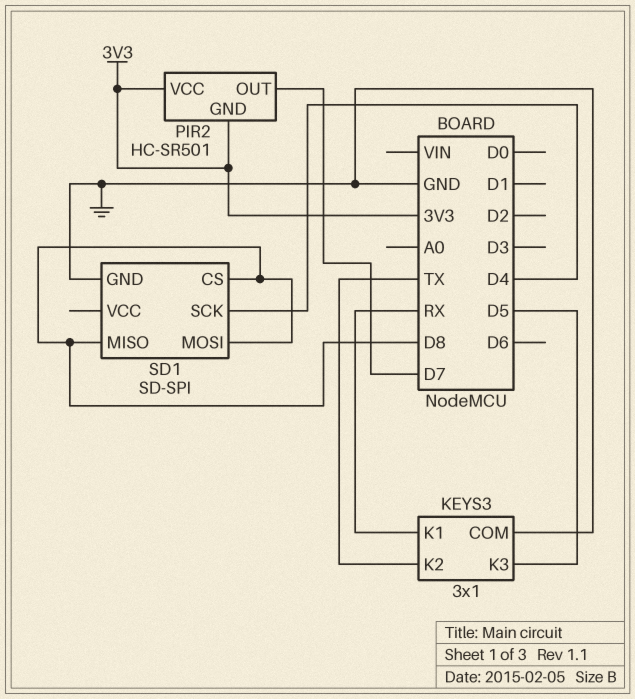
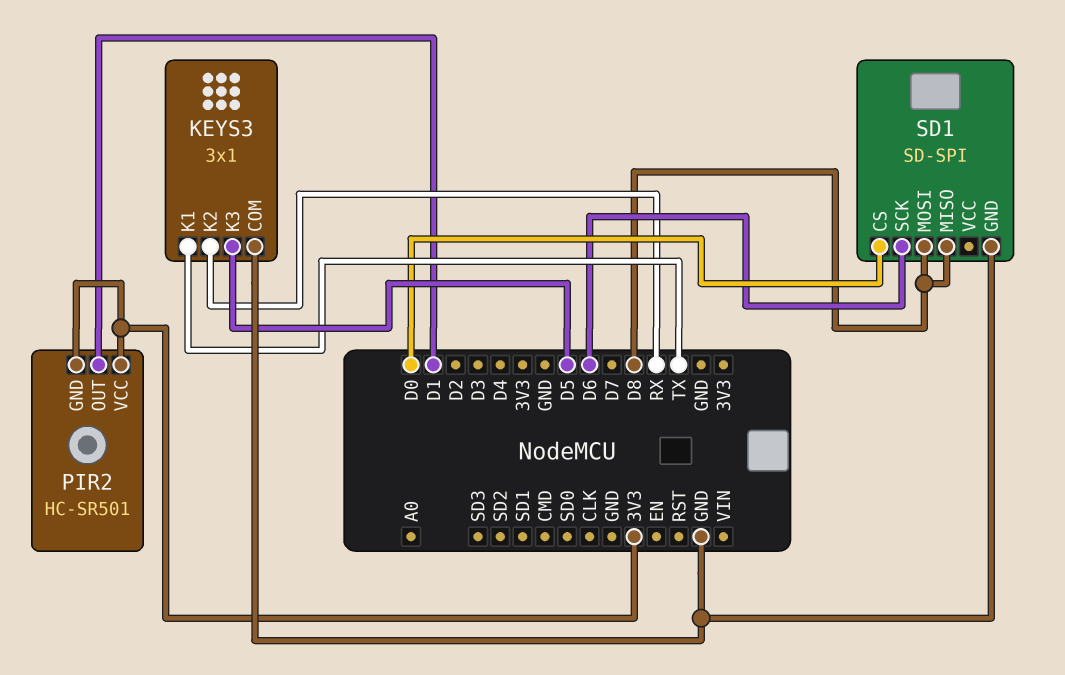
KEYS3 pin K1: RX -> TX
KEYS3 pin K2: TX -> RX
PIR2 pin OUT: D7 -> D1
SD1 pin CS: D8 -> D0
SD1 pin SCK: D4 -> D6

